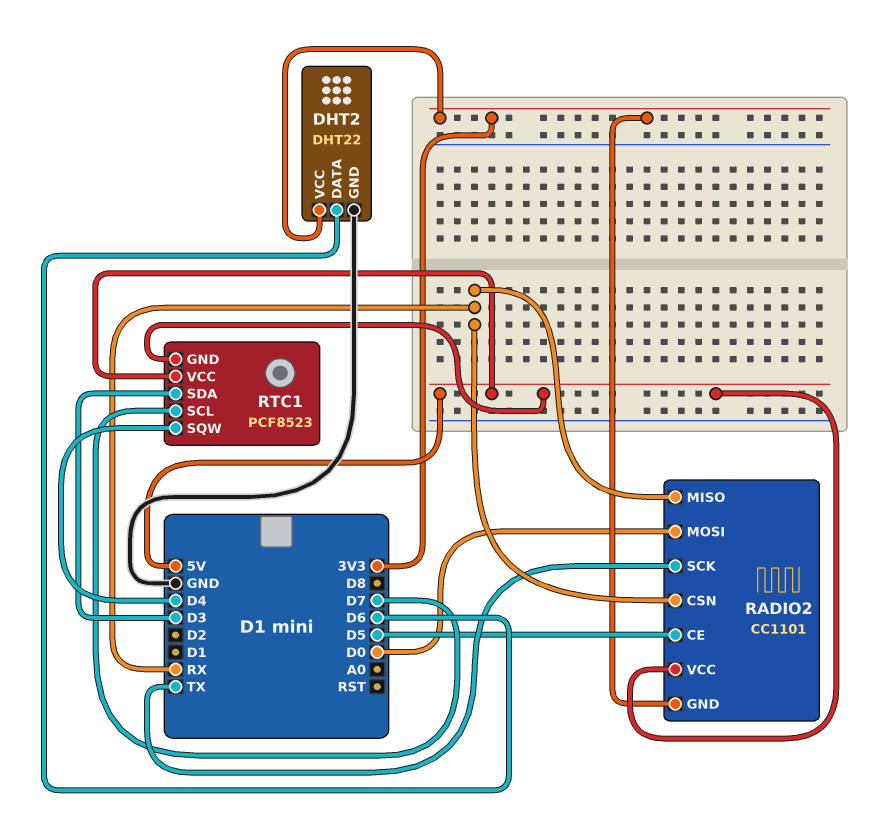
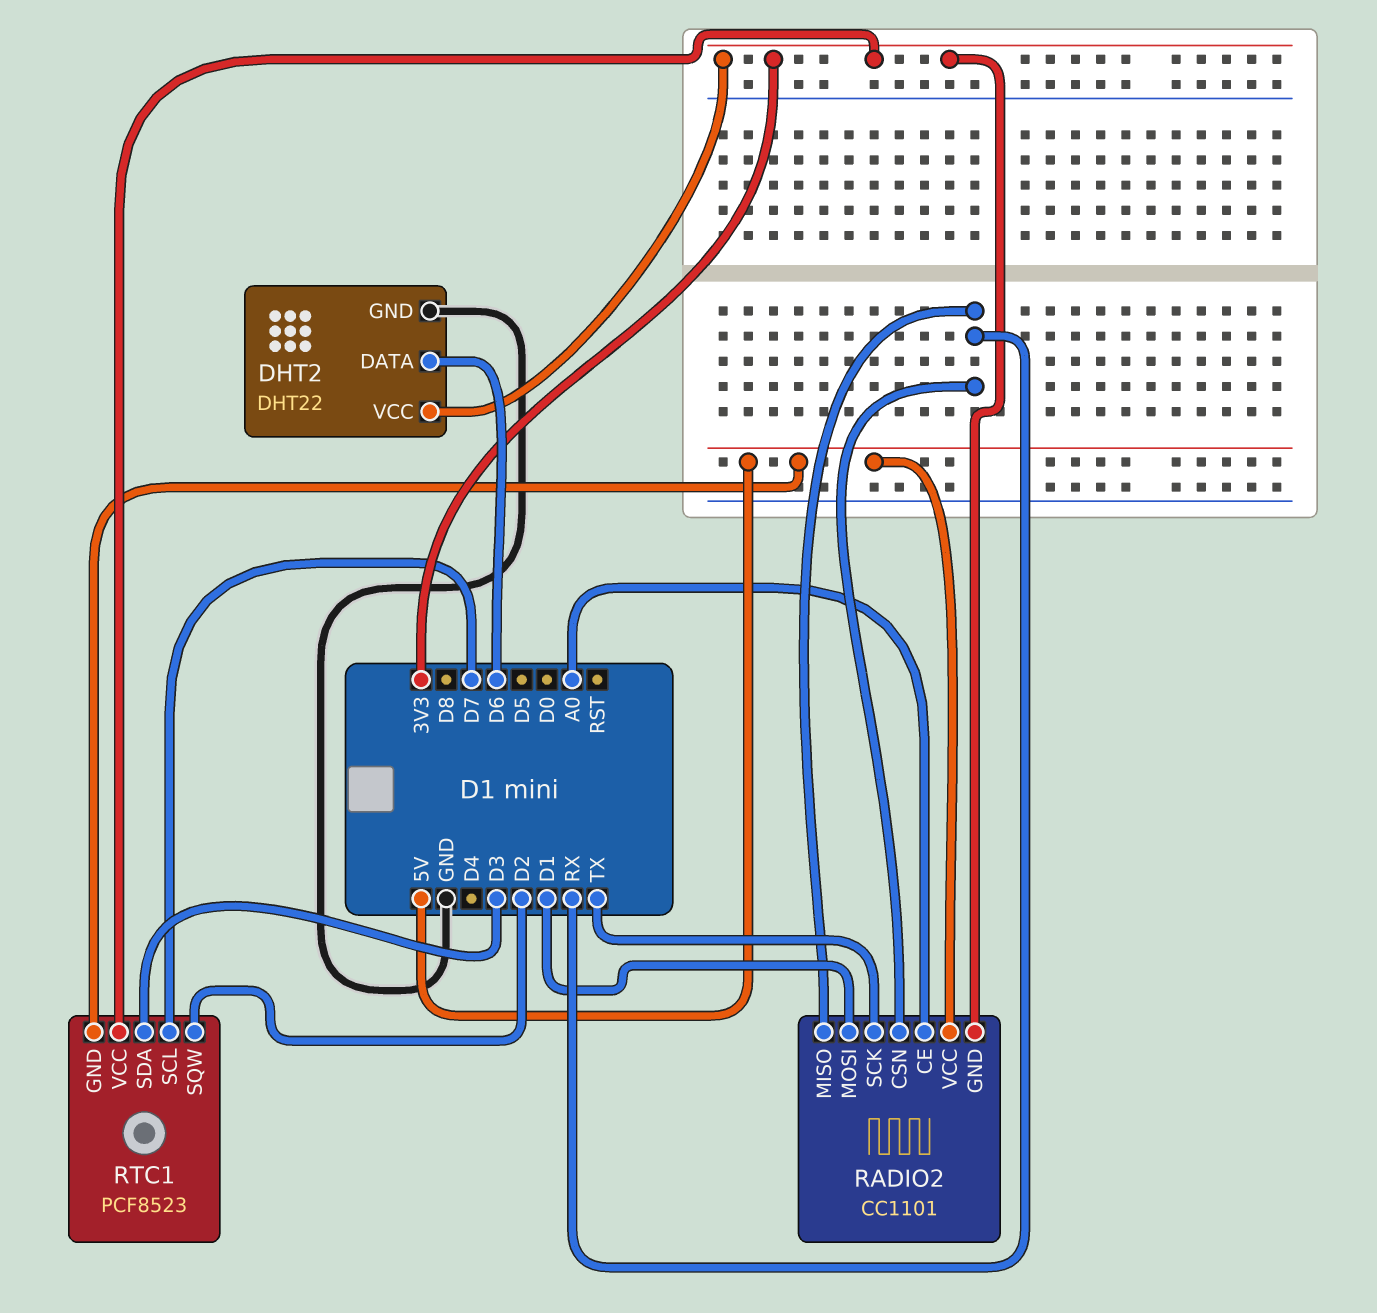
RADIO2 pin CE: D5 -> A0
RADIO2 pin MOSI: D0 -> D1
RTC1 pin SQW: D4 -> D2
RTC1 pin VCC: 5V -> 3V3

